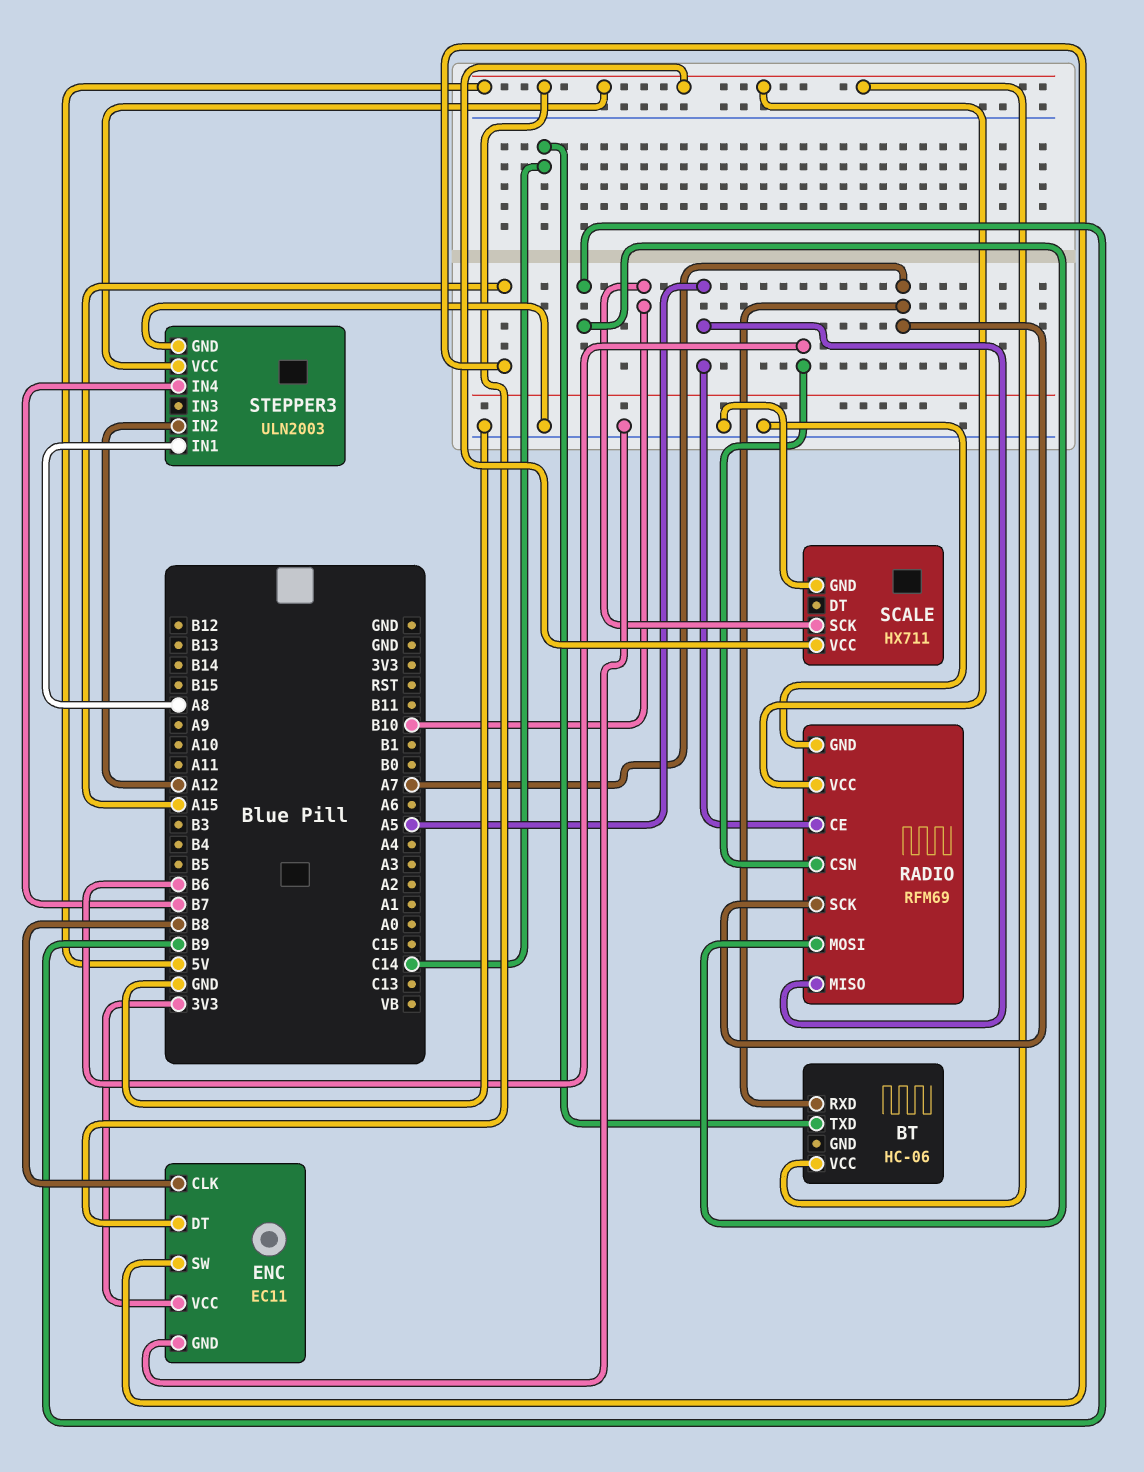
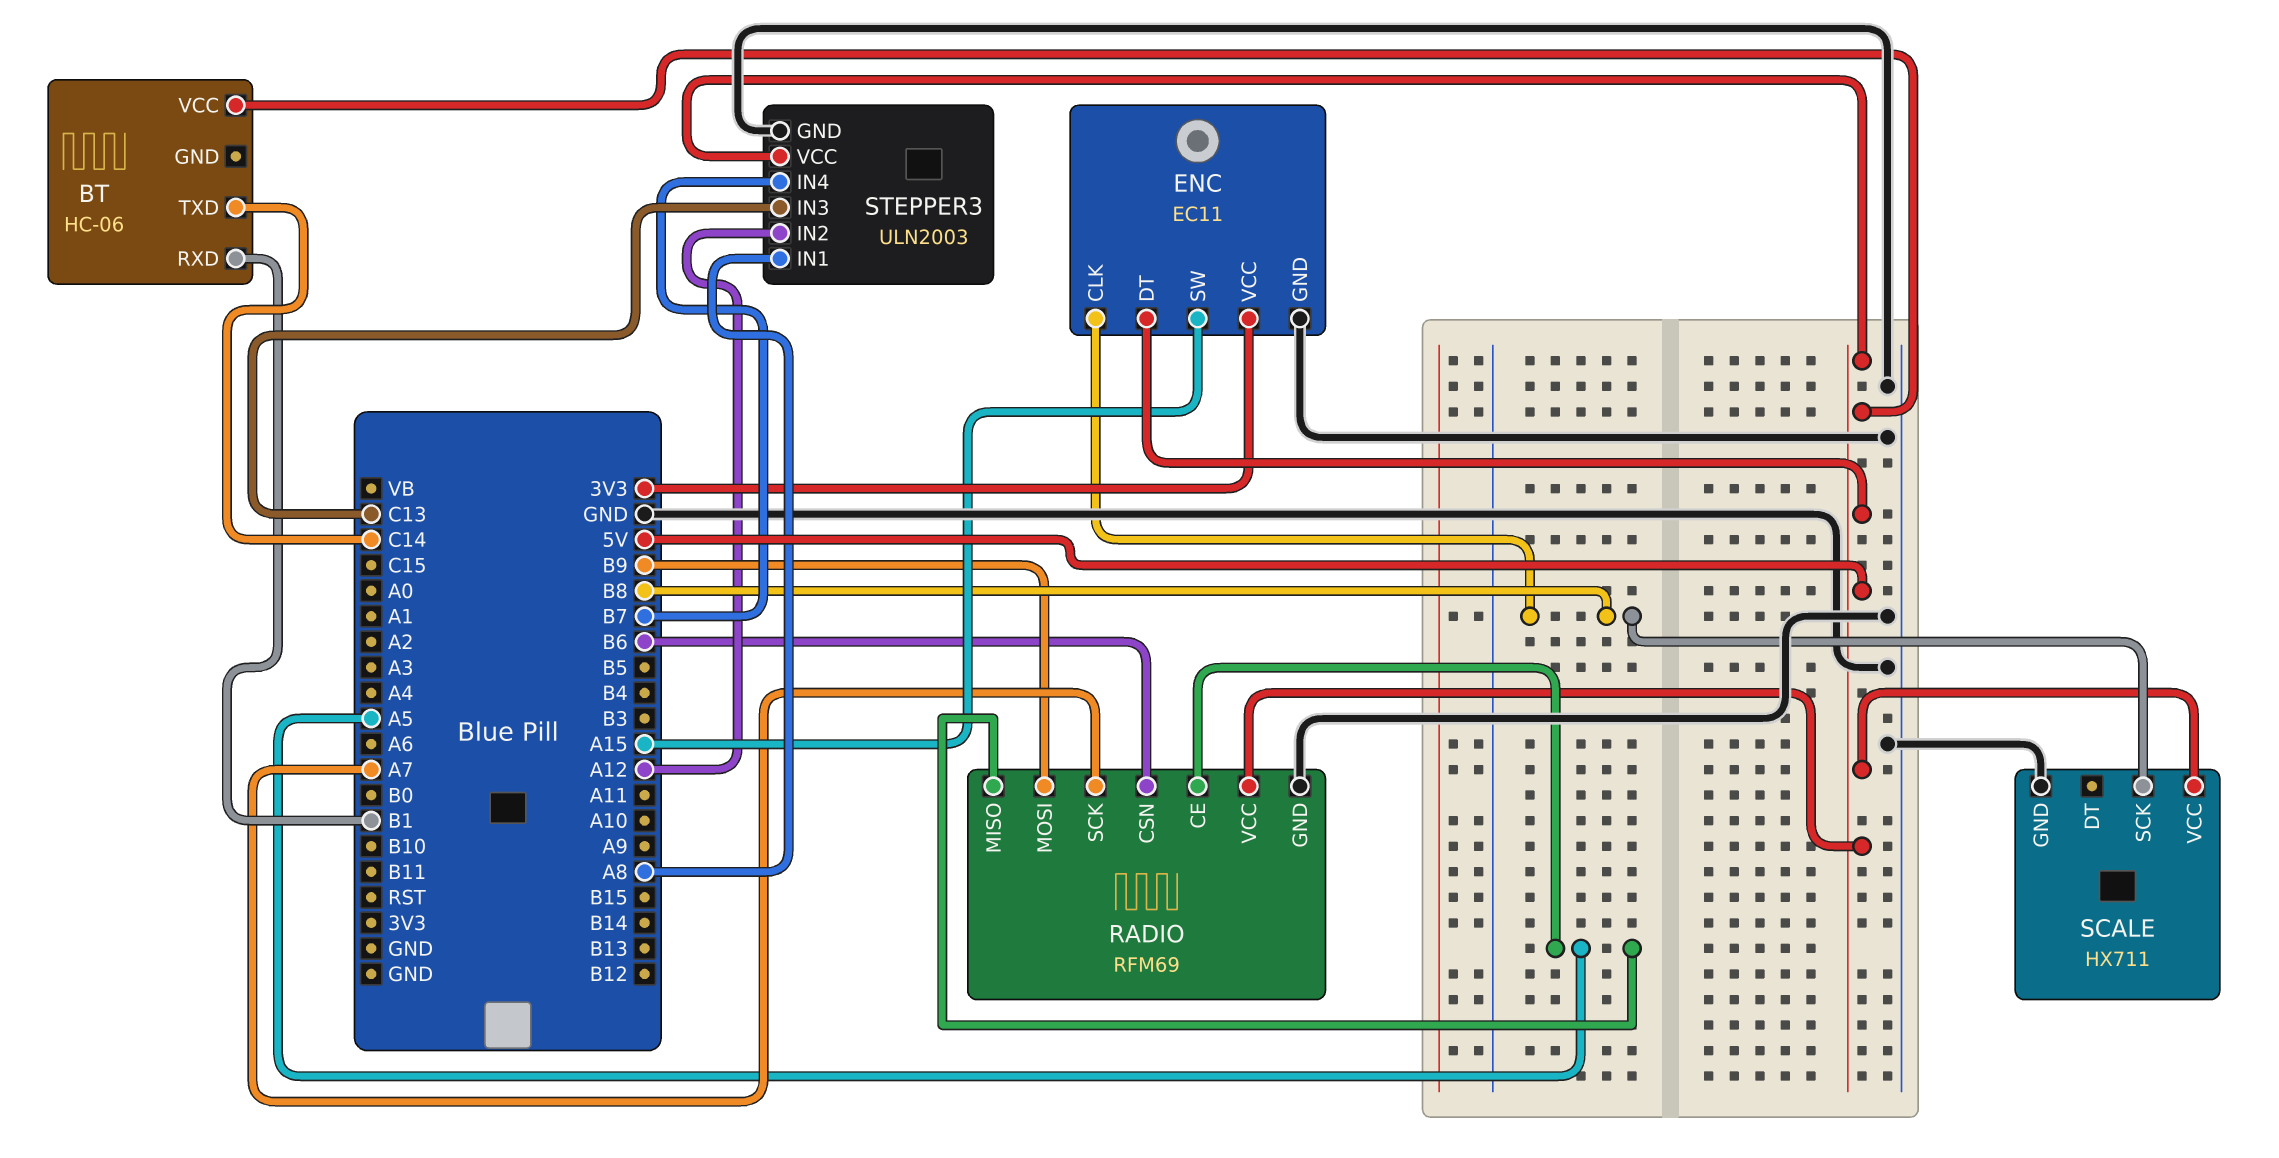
BT pin RXD: A7 -> B1
SCALE pin SCK: B10 -> B8
STEPPER3 pin IN3: none -> C13

